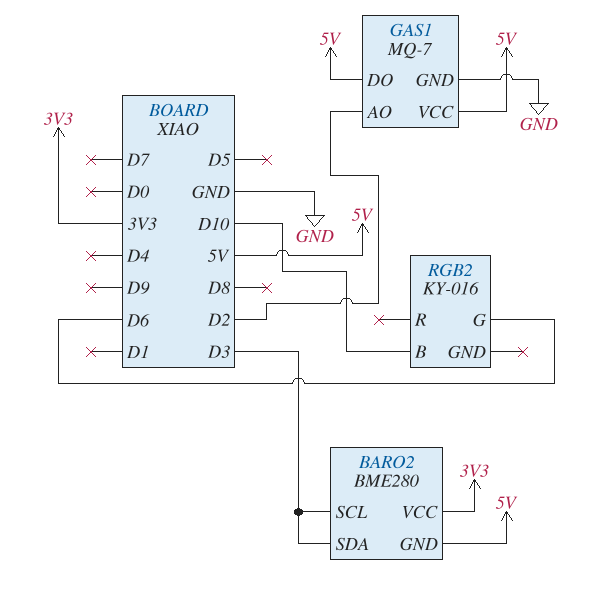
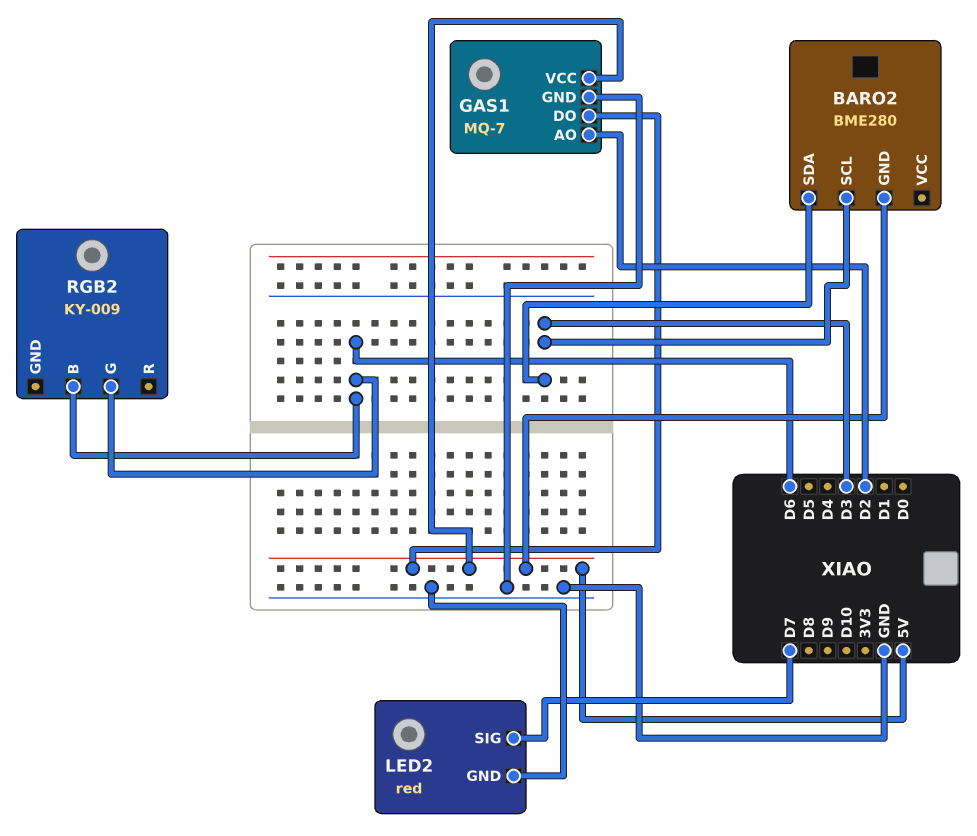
BARO2 pin VCC: 3V3 -> none
LED2: none -> red
LED2 pin GND: none -> GND
LED2 pin SIG: none -> D7
RGB2: KY-016 -> KY-009
RGB2 pin B: D10 -> D6

